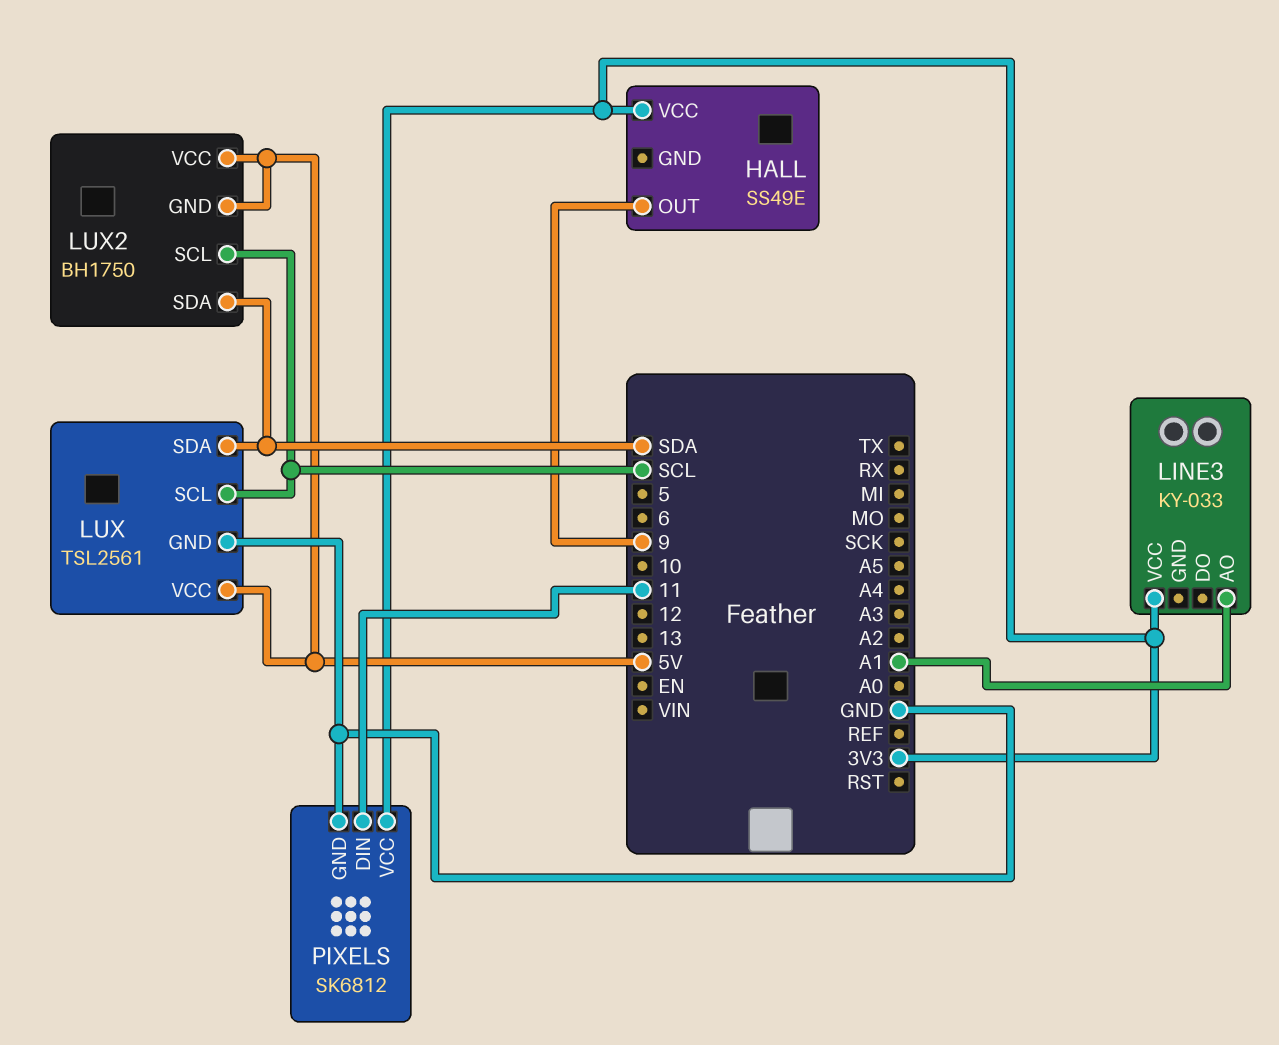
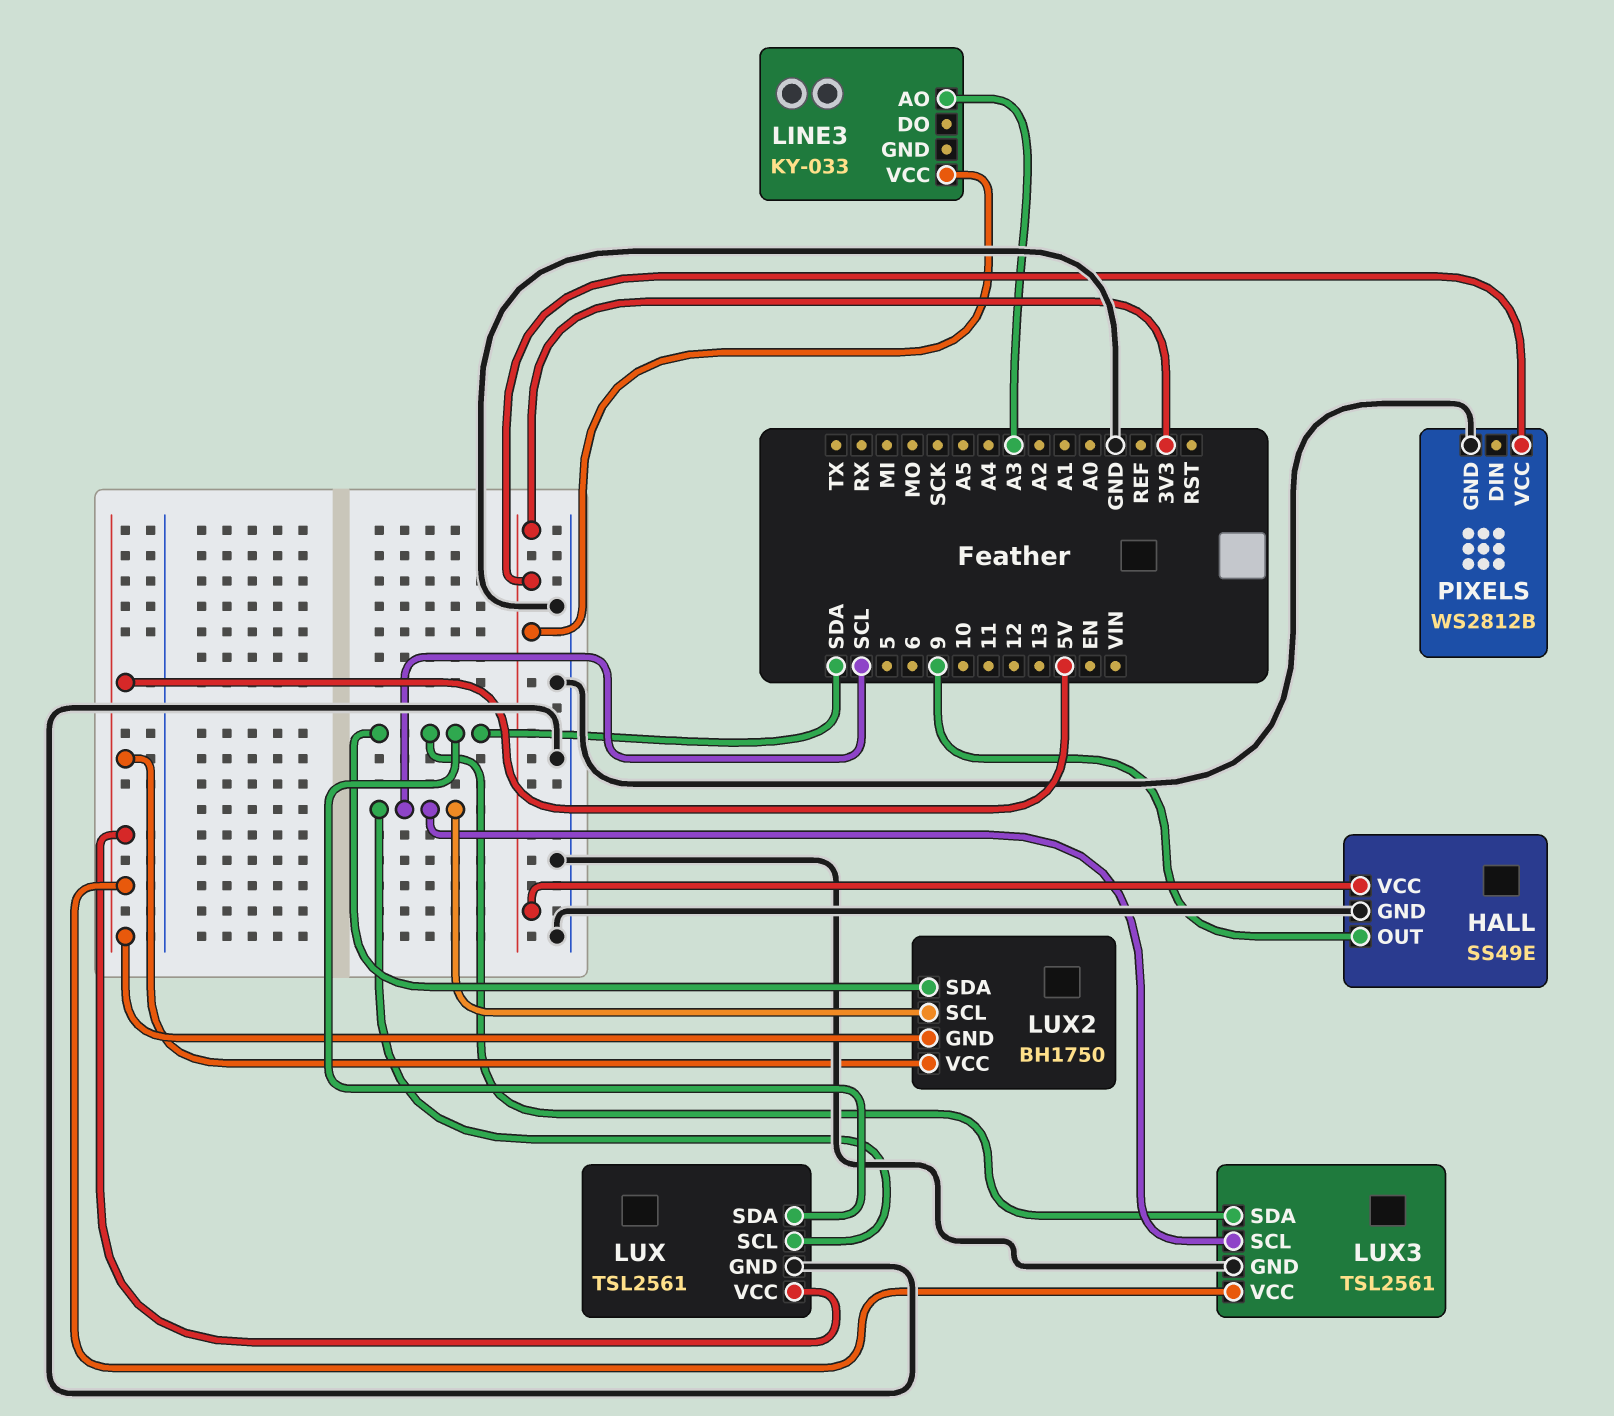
HALL pin GND: none -> GND
LINE3 pin AO: A1 -> A3
LUX3: none -> TSL2561
LUX3 pin GND: none -> GND
LUX3 pin SCL: none -> SCL
LUX3 pin SDA: none -> SDA
LUX3 pin VCC: none -> 5V
PIXELS: SK6812 -> WS2812B
PIXELS pin DIN: 11 -> none

